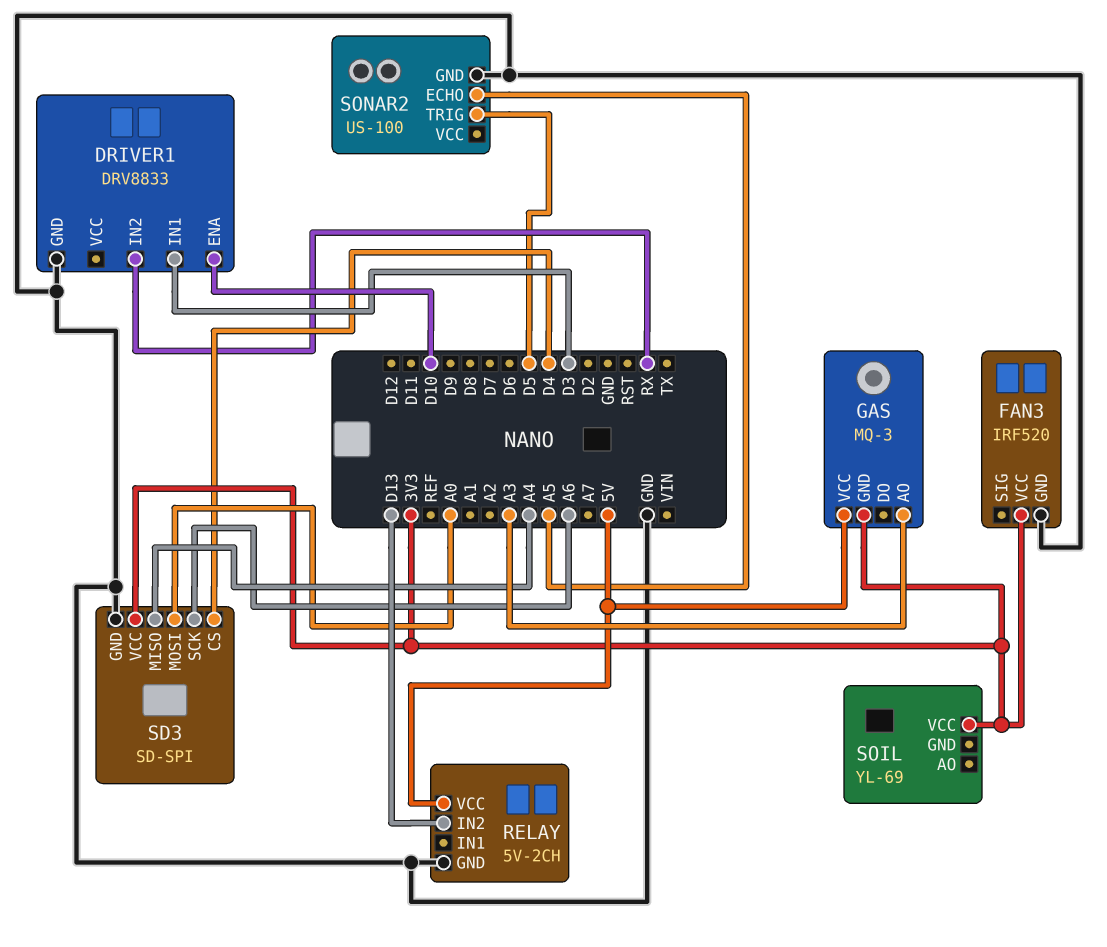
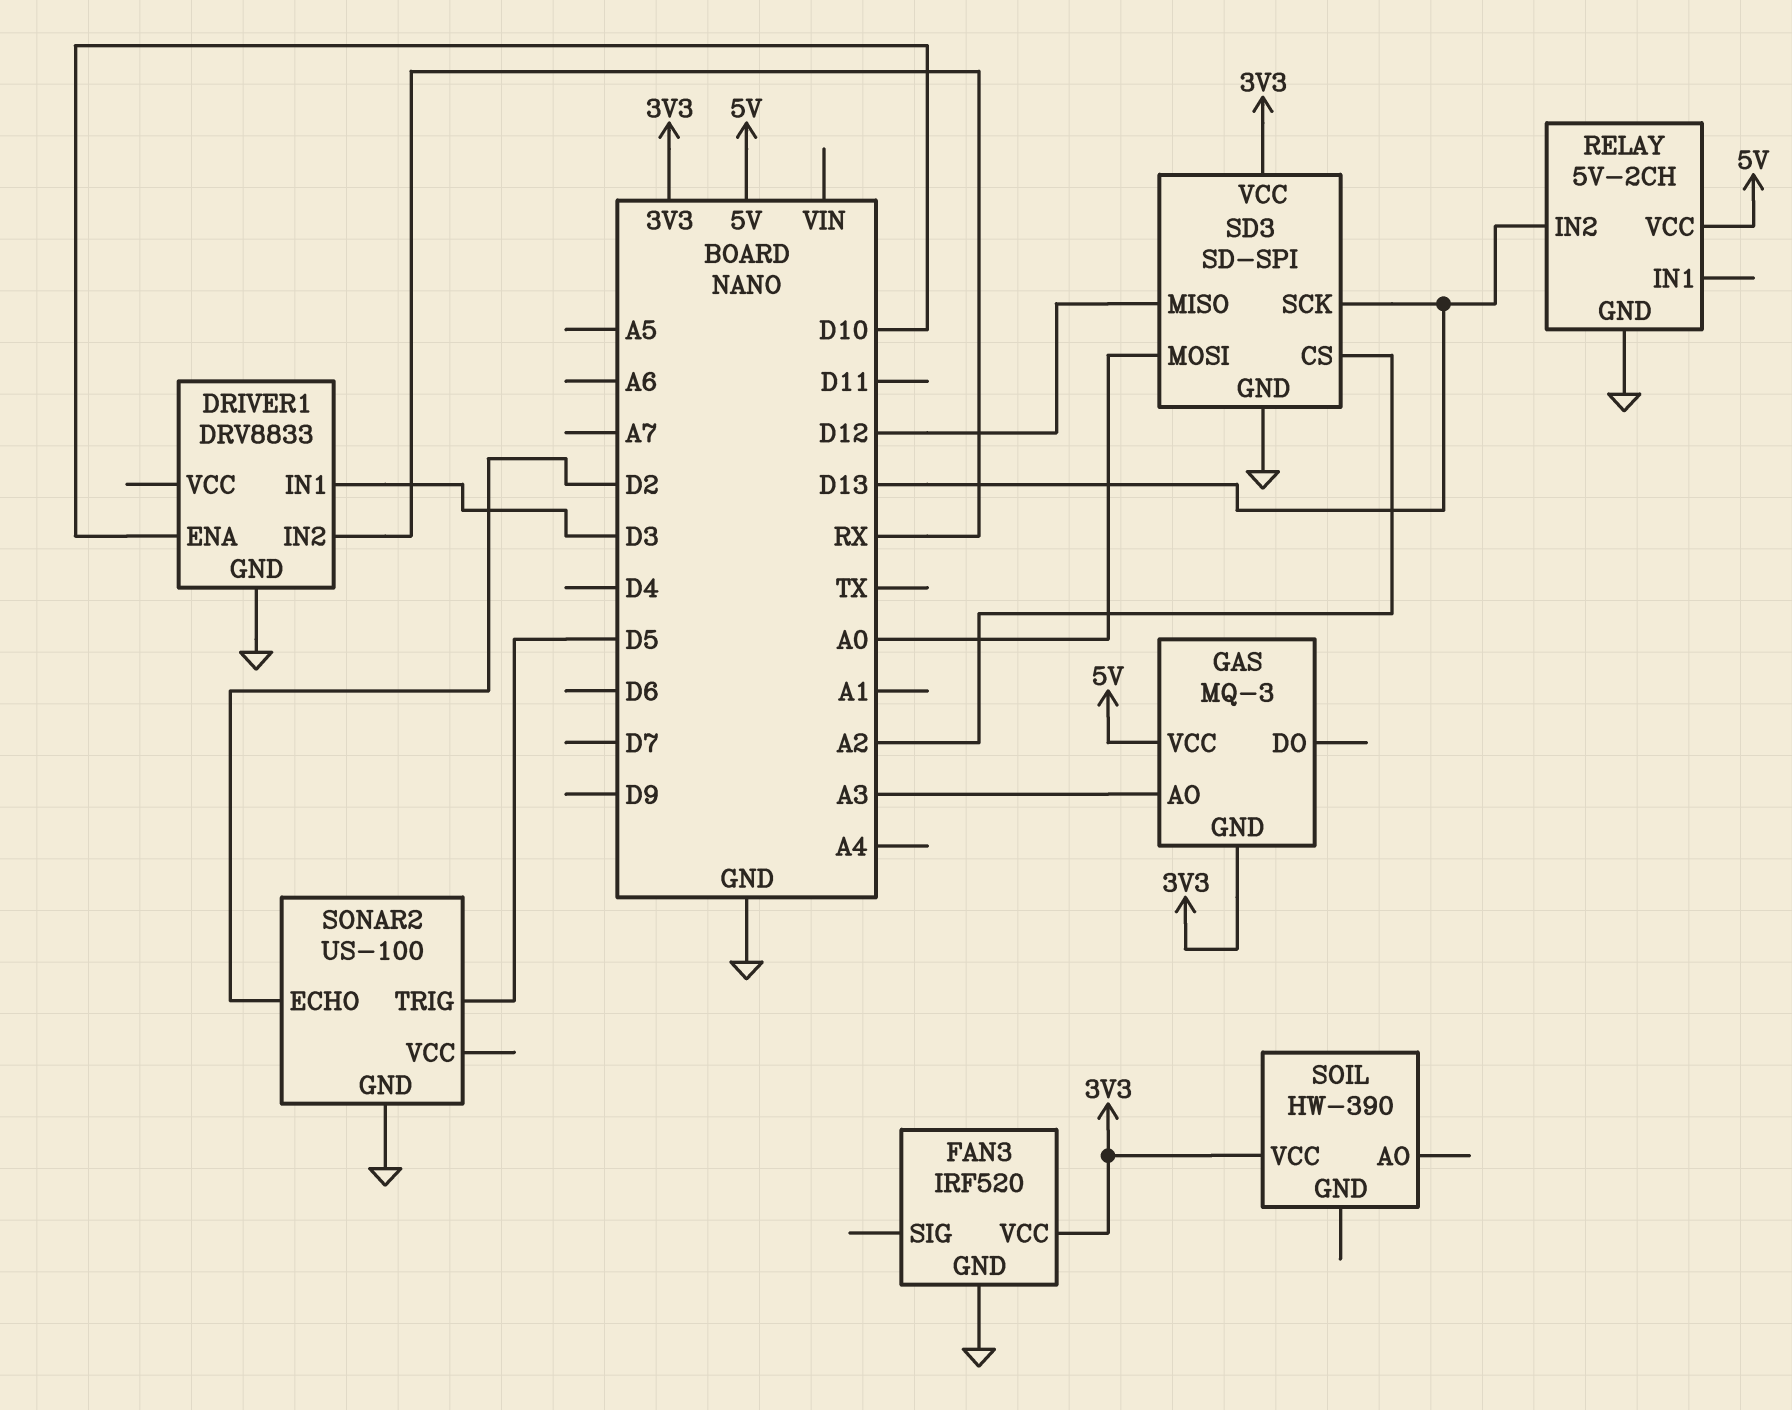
SD3 pin CS: D4 -> A2
SD3 pin MISO: A4 -> D12
SD3 pin SCK: A6 -> D13
SOIL: YL-69 -> HW-390
SONAR2 pin ECHO: A5 -> D2

